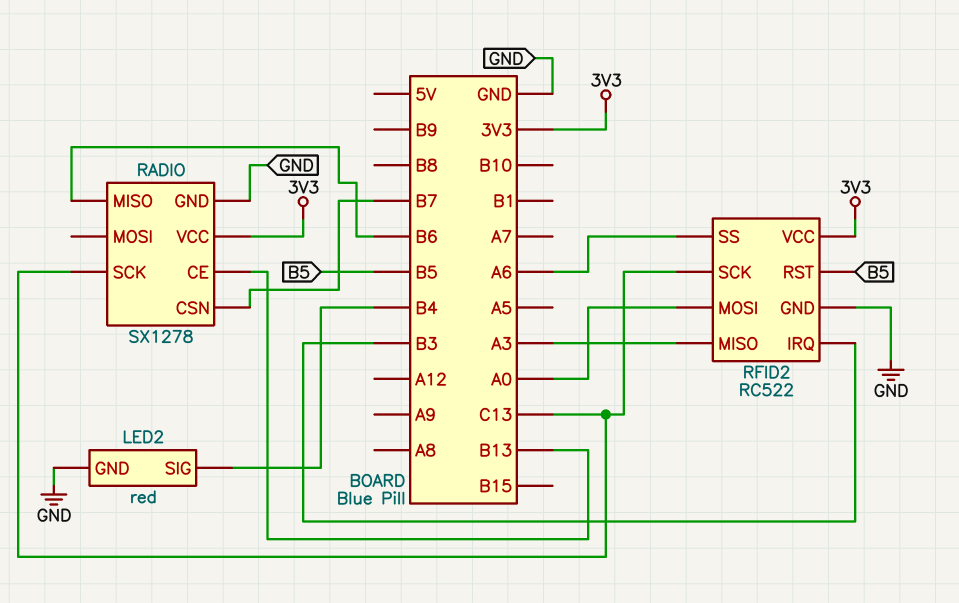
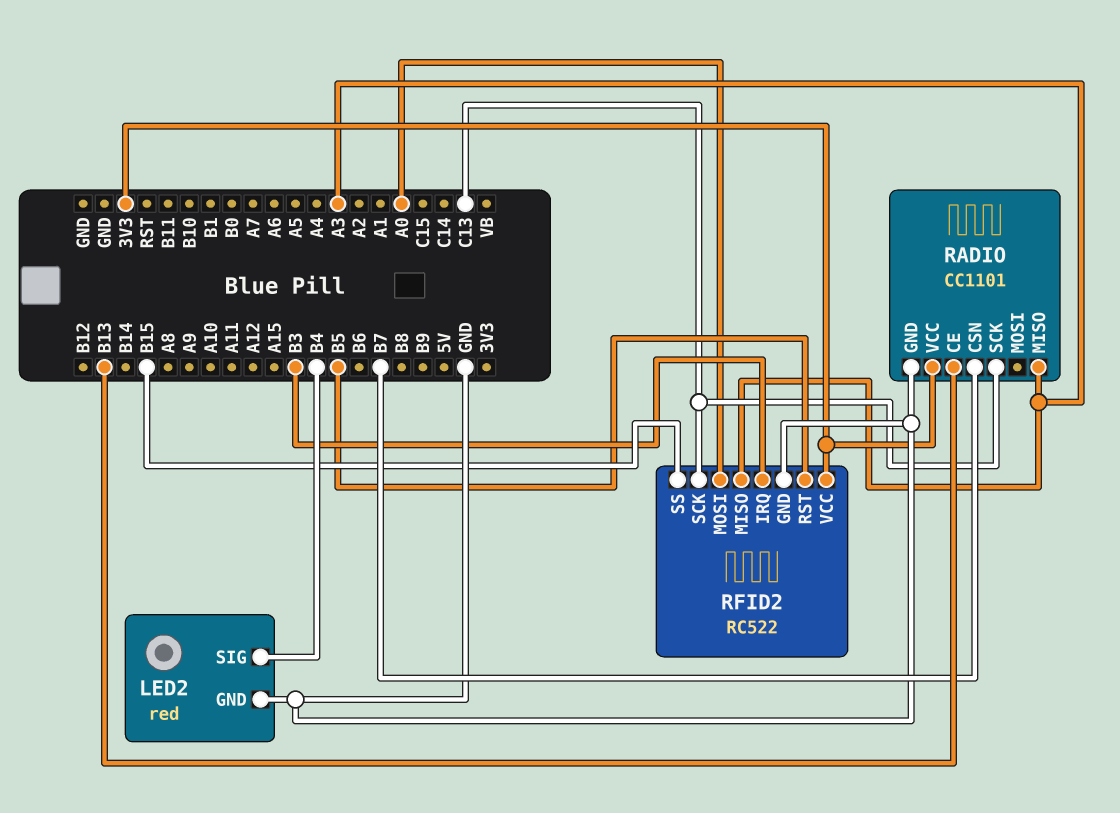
RADIO: SX1278 -> CC1101
RADIO pin MISO: B6 -> A3
RFID2 pin SS: A6 -> B15

